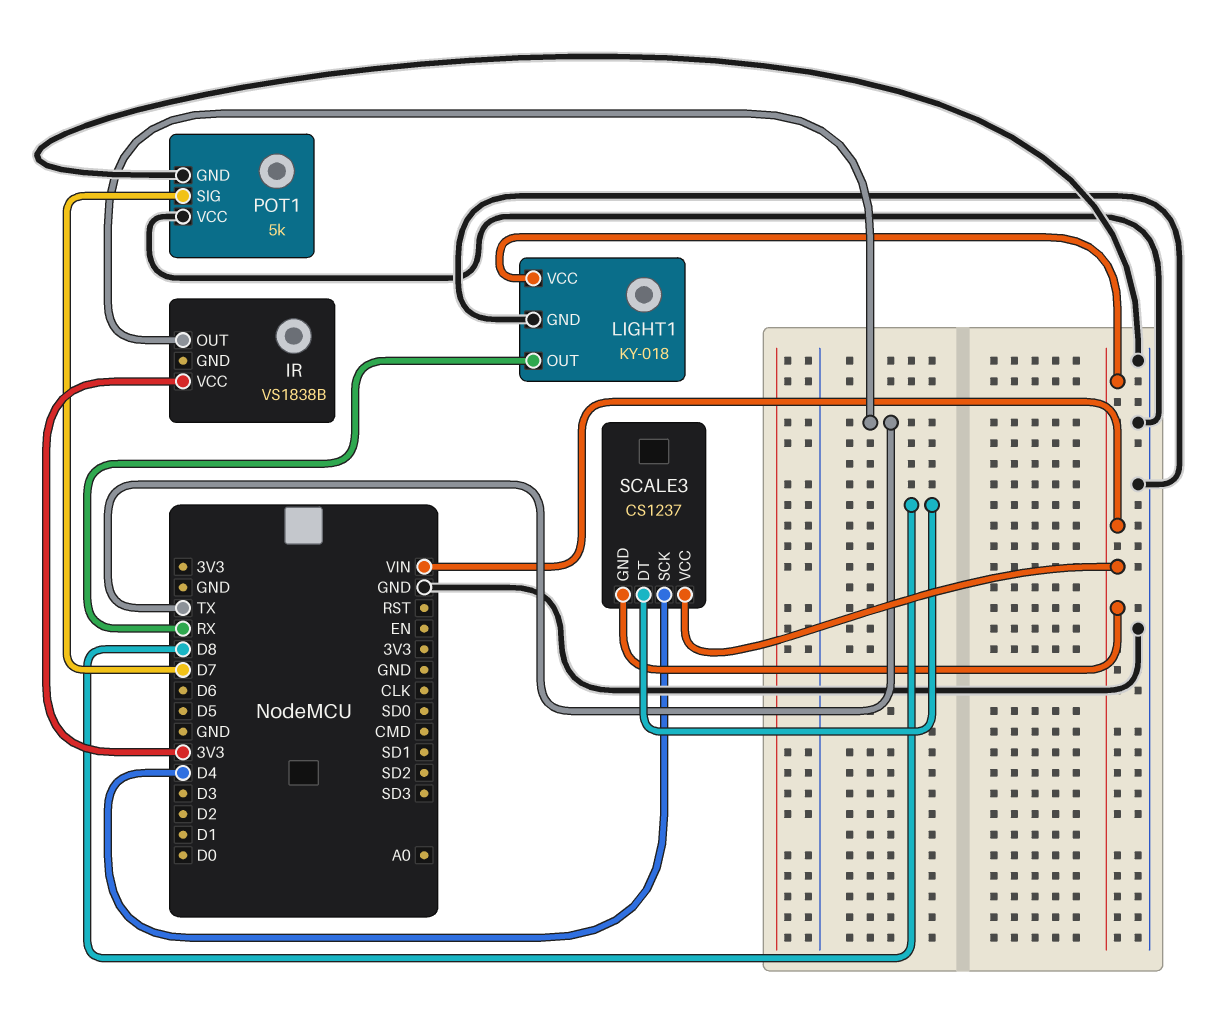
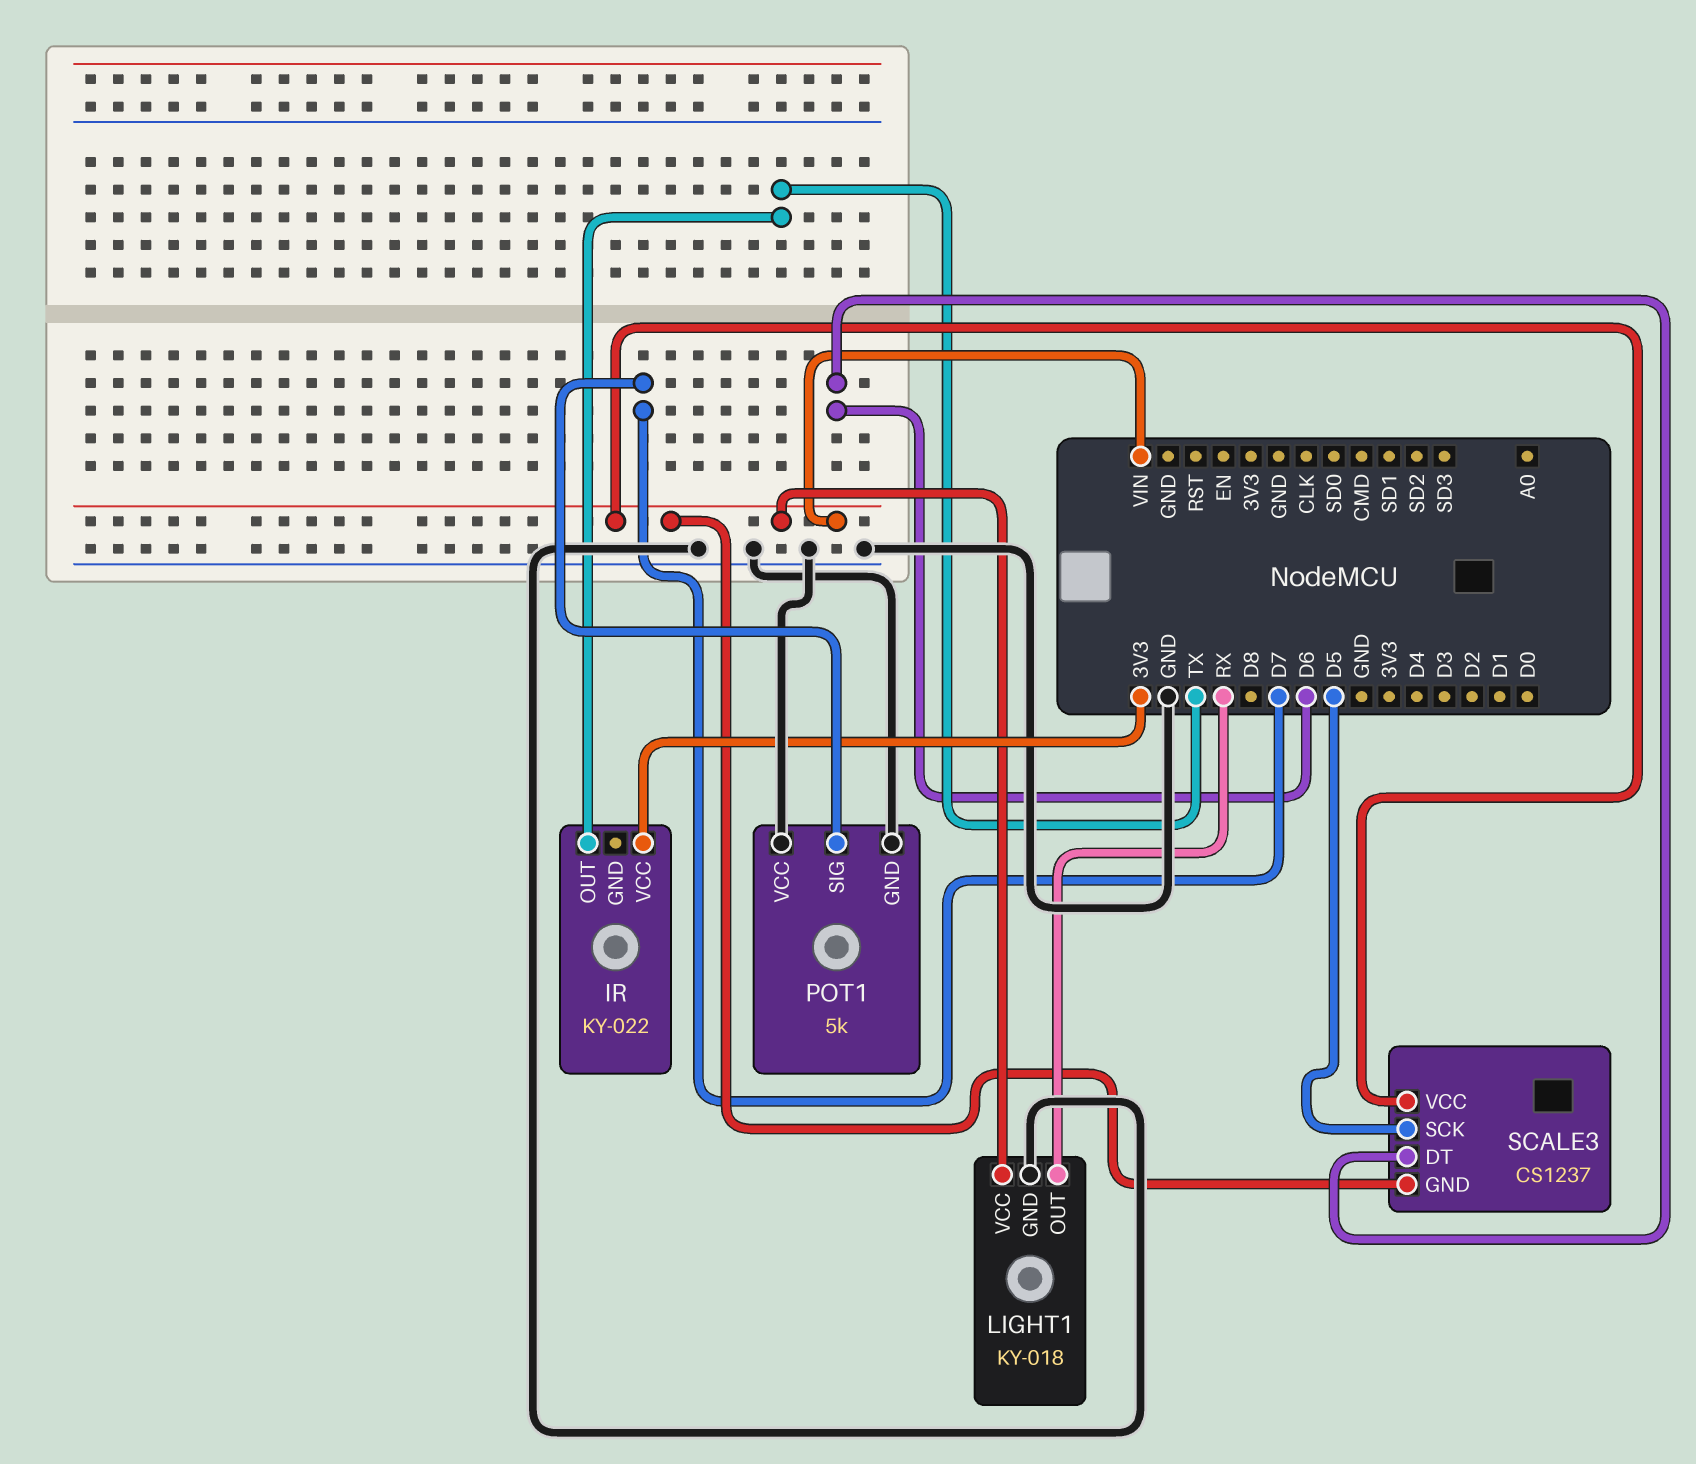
IR: VS1838B -> KY-022
SCALE3 pin DT: D8 -> D6
SCALE3 pin SCK: D4 -> D5

